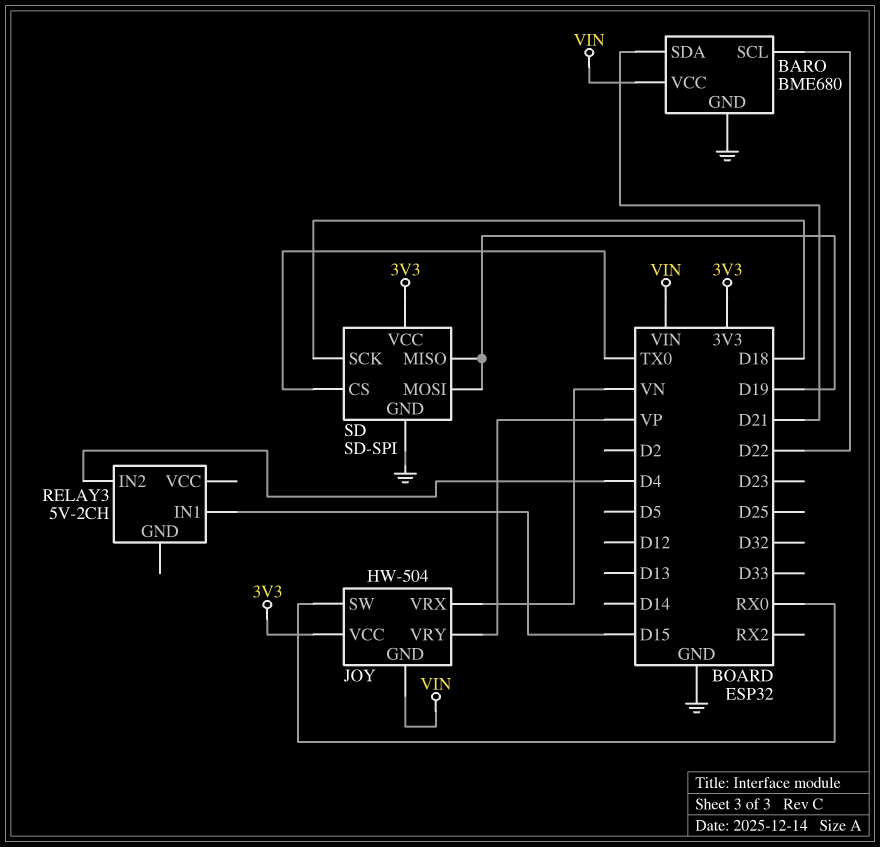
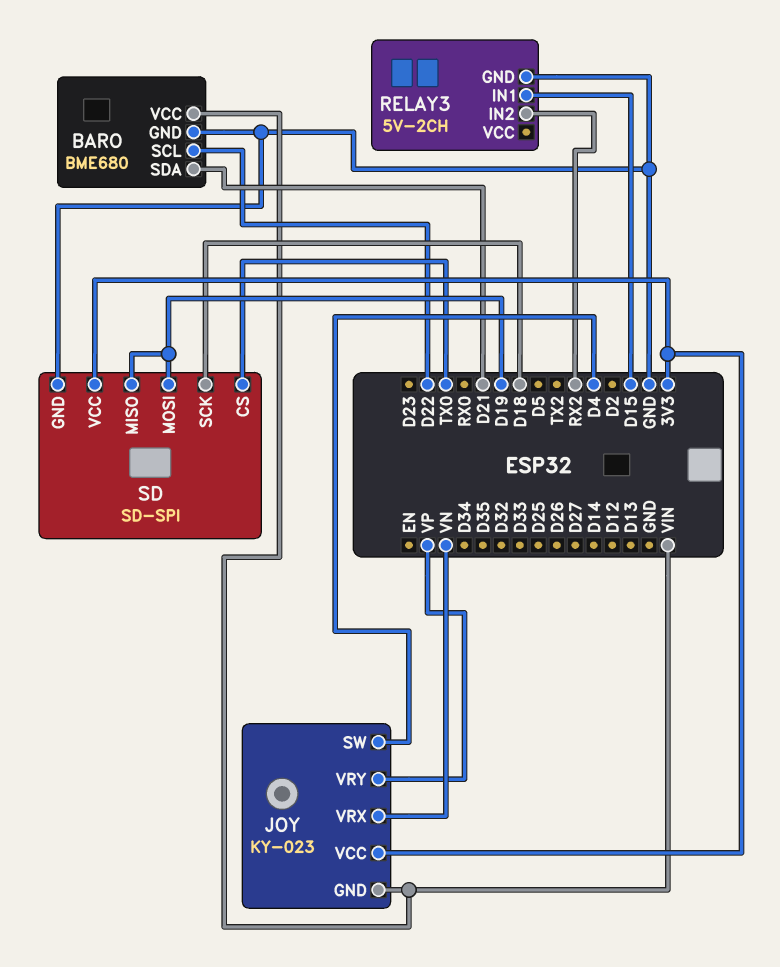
JOY: HW-504 -> KY-023
JOY pin SW: RX0 -> D4
RELAY3 pin GND: none -> GND
RELAY3 pin IN2: D4 -> RX2

